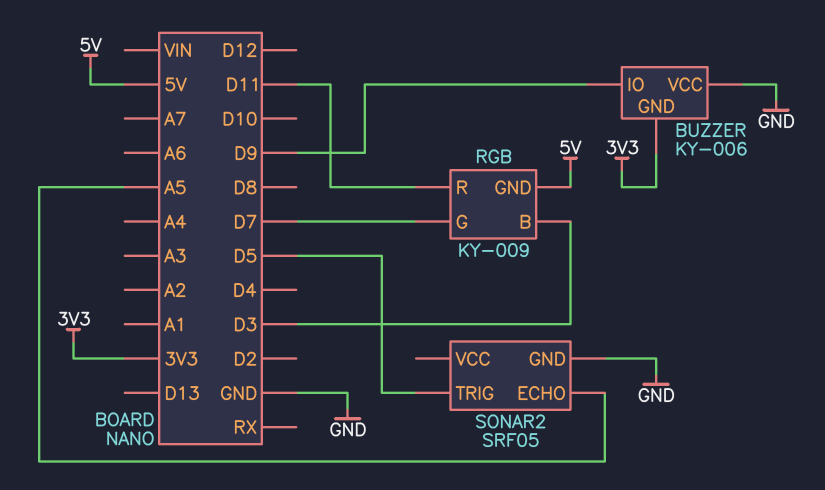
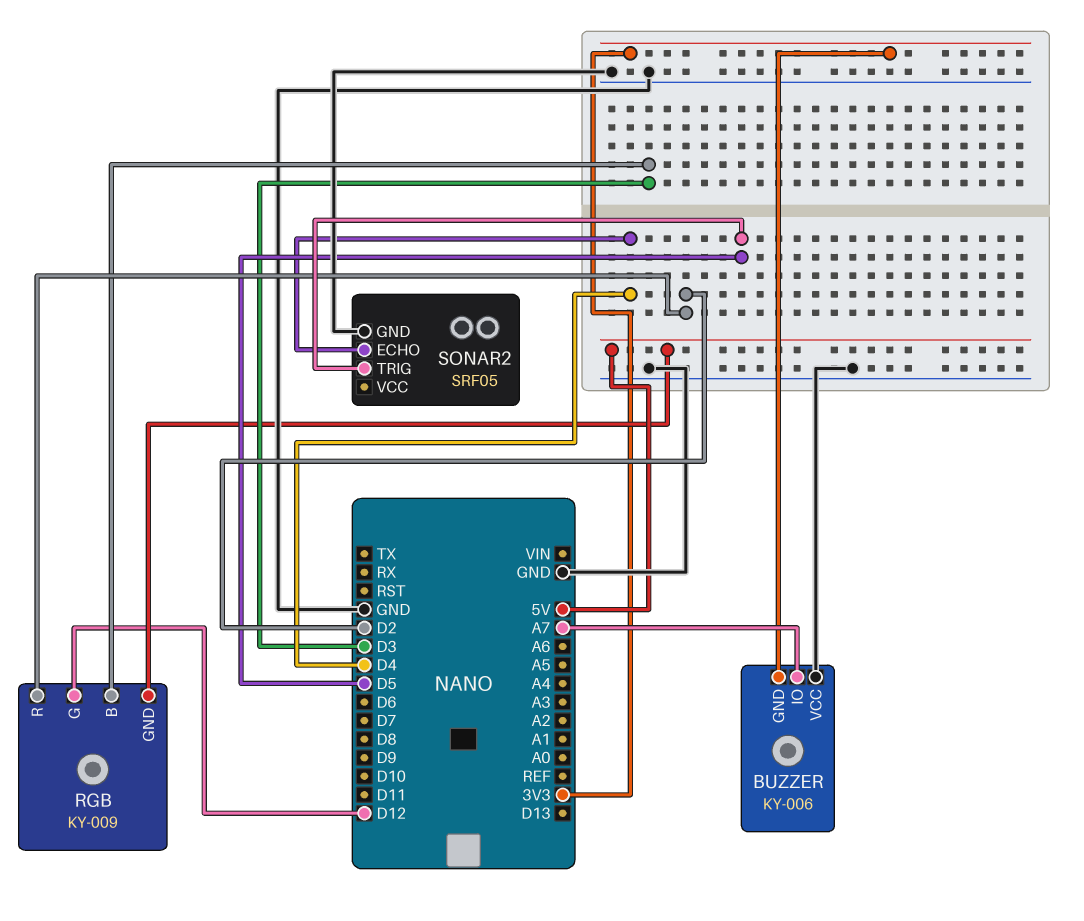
BUZZER pin IO: D9 -> A7
RGB pin G: D7 -> D12
RGB pin R: D11 -> D2
SONAR2 pin ECHO: A5 -> D4

